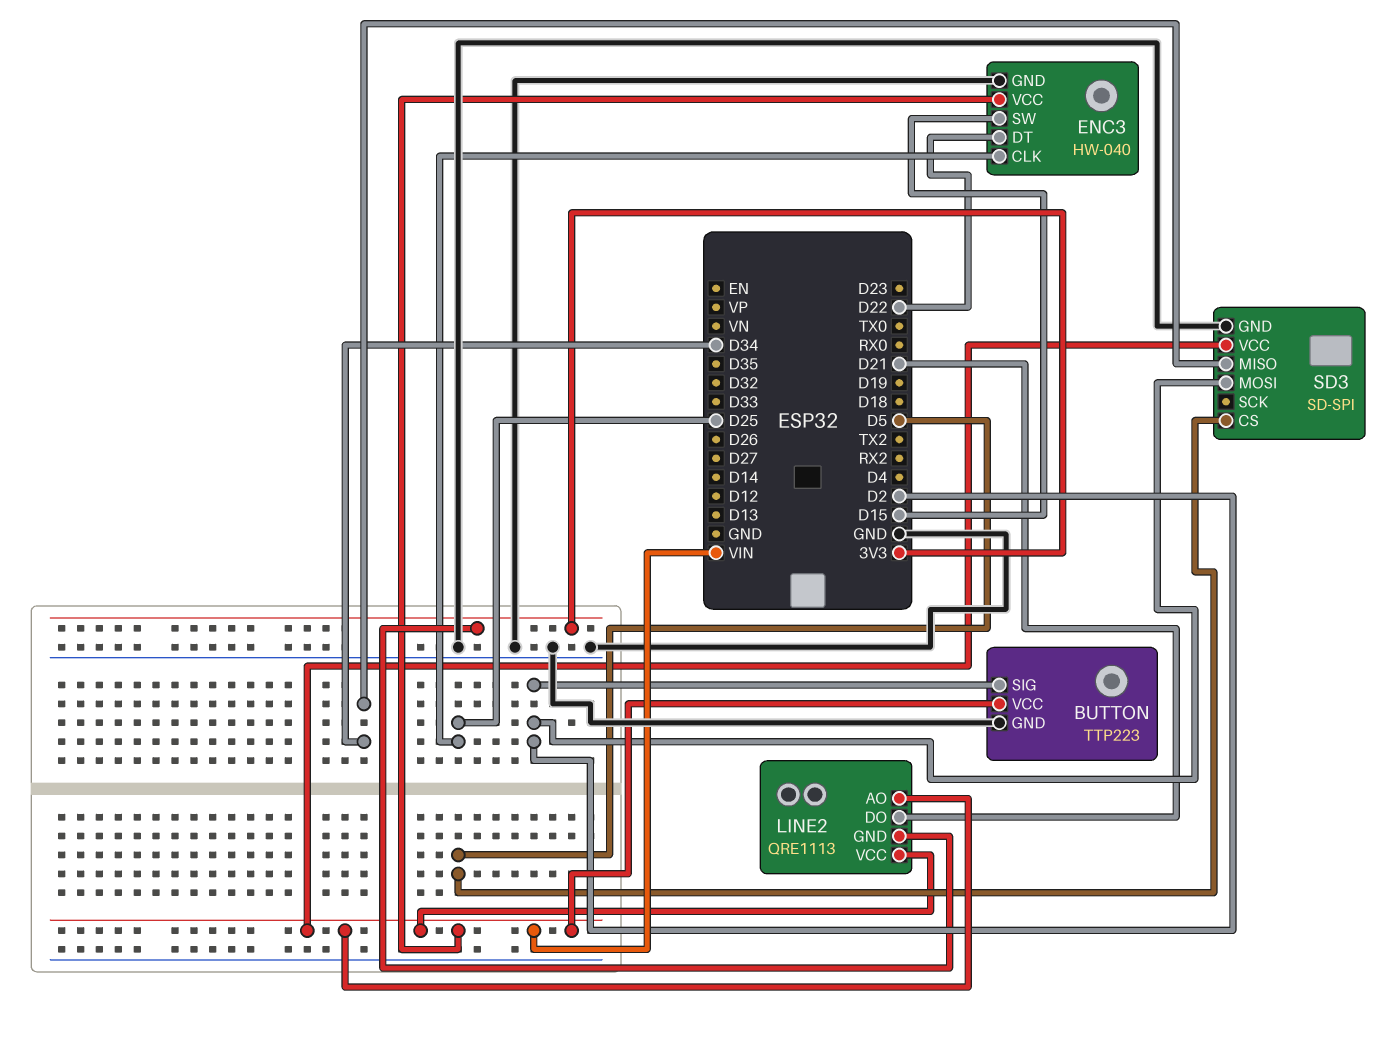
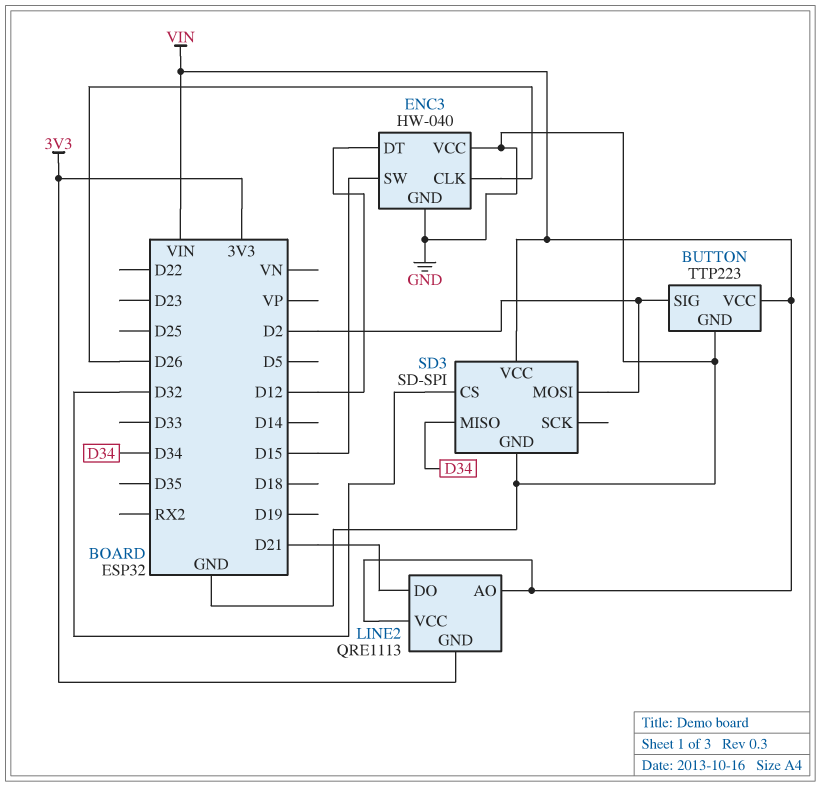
ENC3 pin CLK: D25 -> D26
ENC3 pin DT: D22 -> D12
ENC3 pin VCC: VIN -> GND
SD3 pin CS: D5 -> D32

